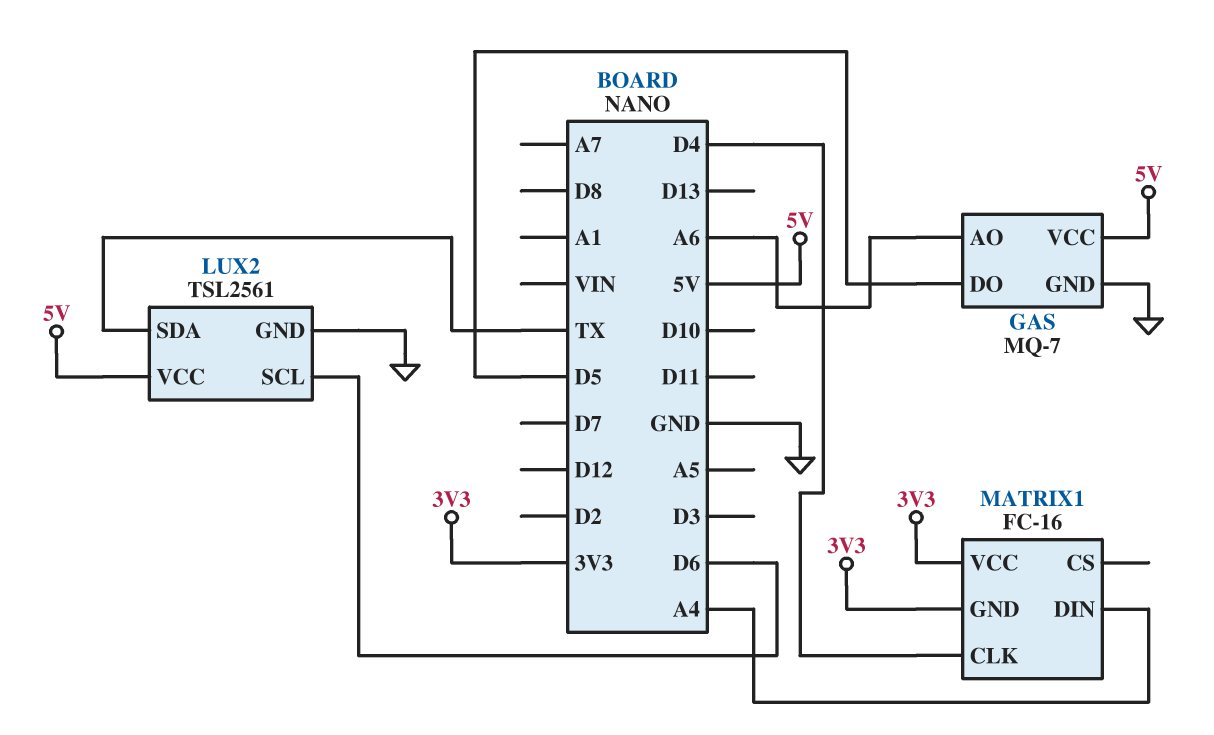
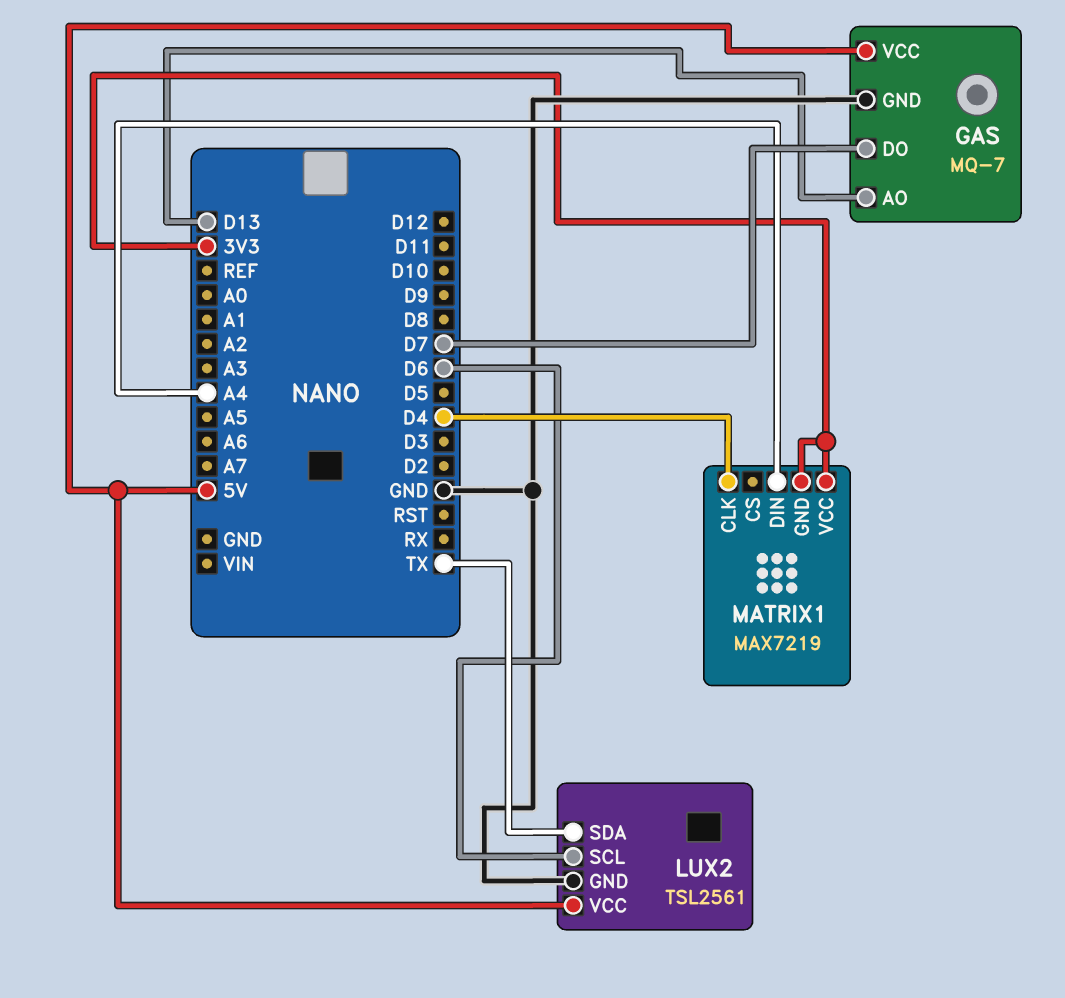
GAS pin AO: A6 -> D13
GAS pin DO: D5 -> D7
MATRIX1: FC-16 -> MAX7219

